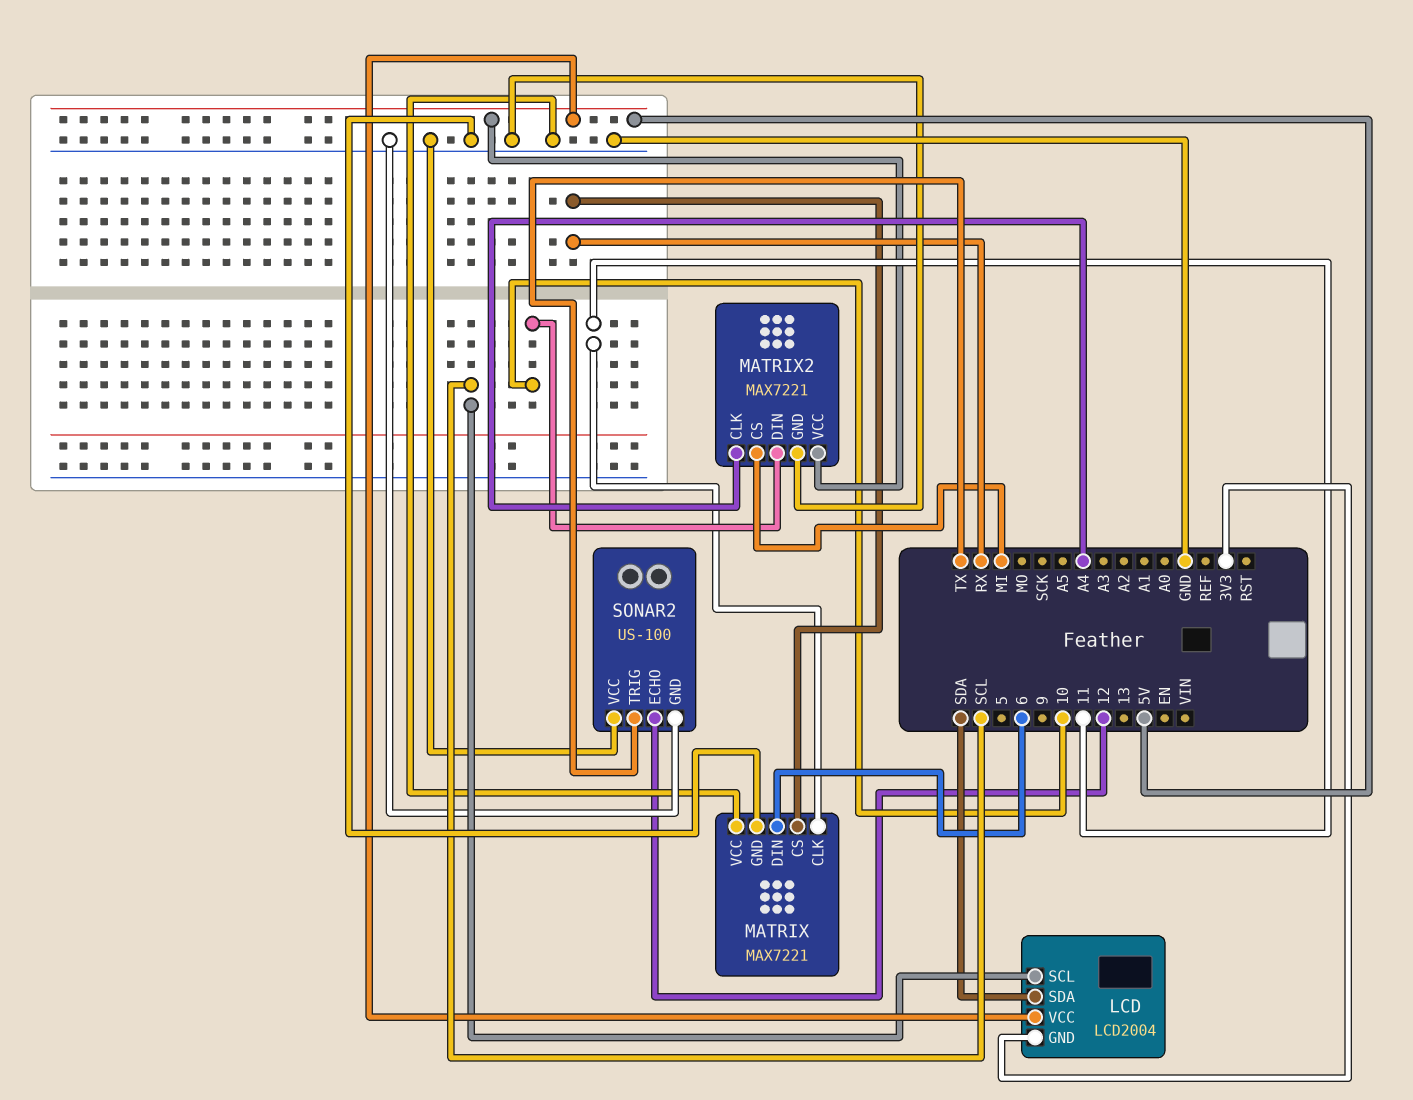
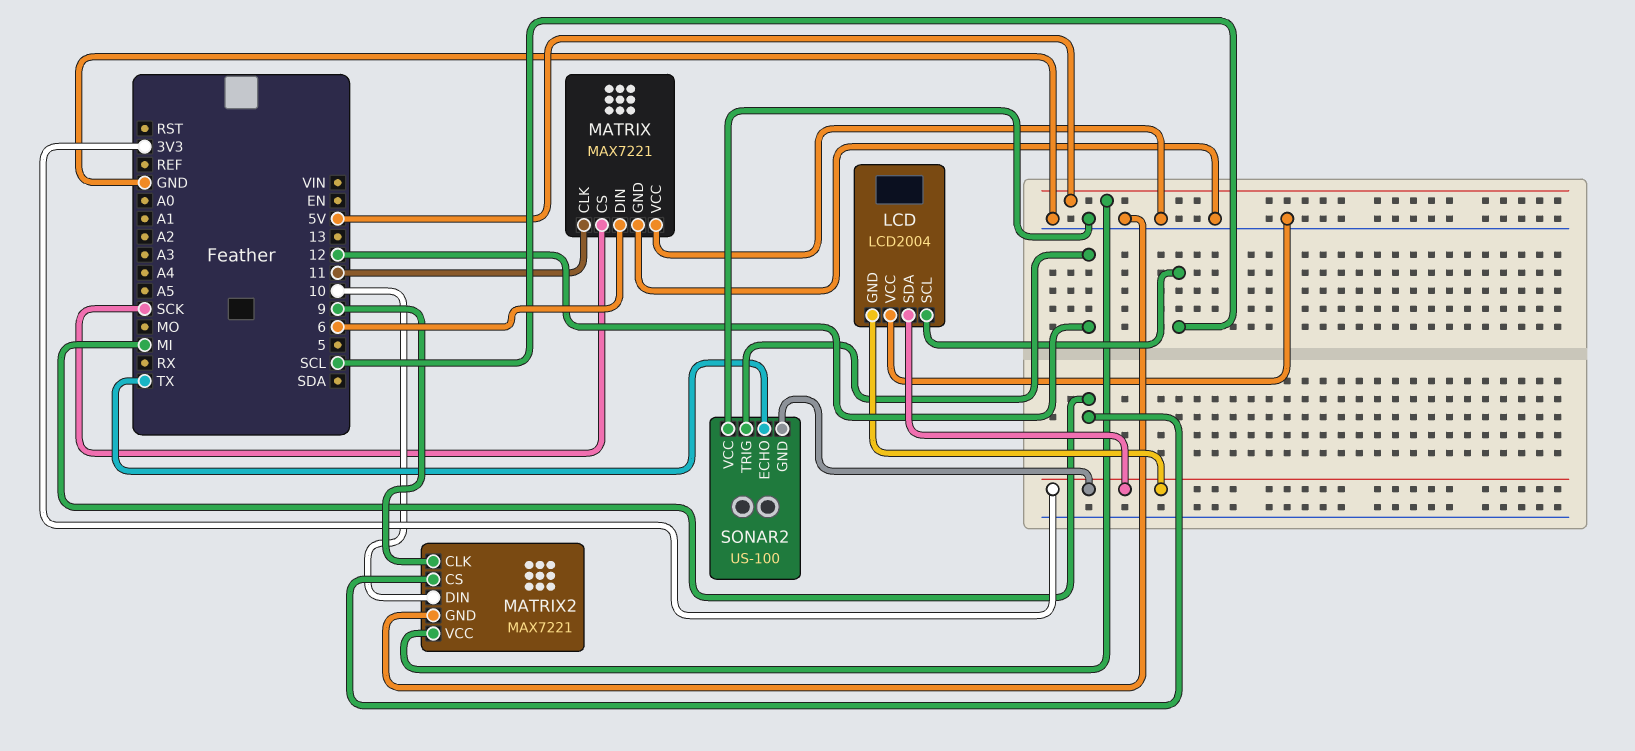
LCD pin SDA: SDA -> 3V3
LCD pin VCC: 5V -> GND
MATRIX pin CS: RX -> SCK
MATRIX2 pin CLK: A4 -> 9
SONAR2 pin ECHO: 12 -> TX
SONAR2 pin GND: GND -> 3V3
SONAR2 pin TRIG: TX -> 12

